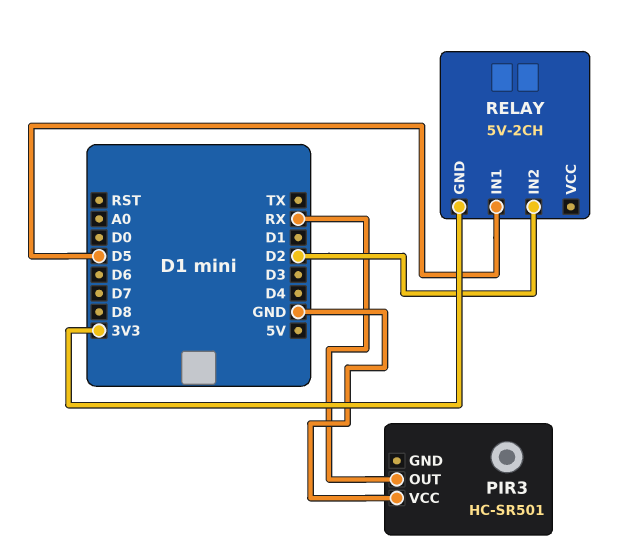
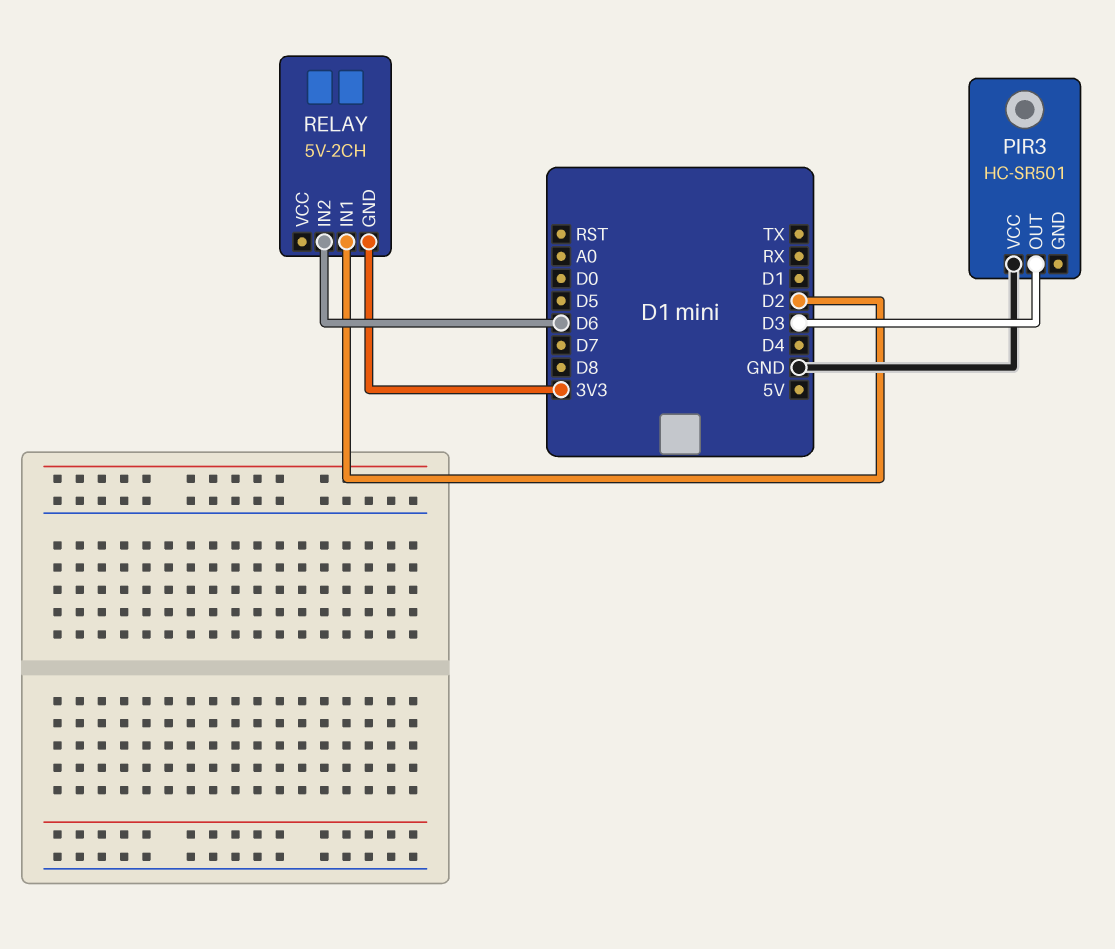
PIR3 pin OUT: RX -> D3
RELAY pin IN1: D5 -> D2
RELAY pin IN2: D2 -> D6

